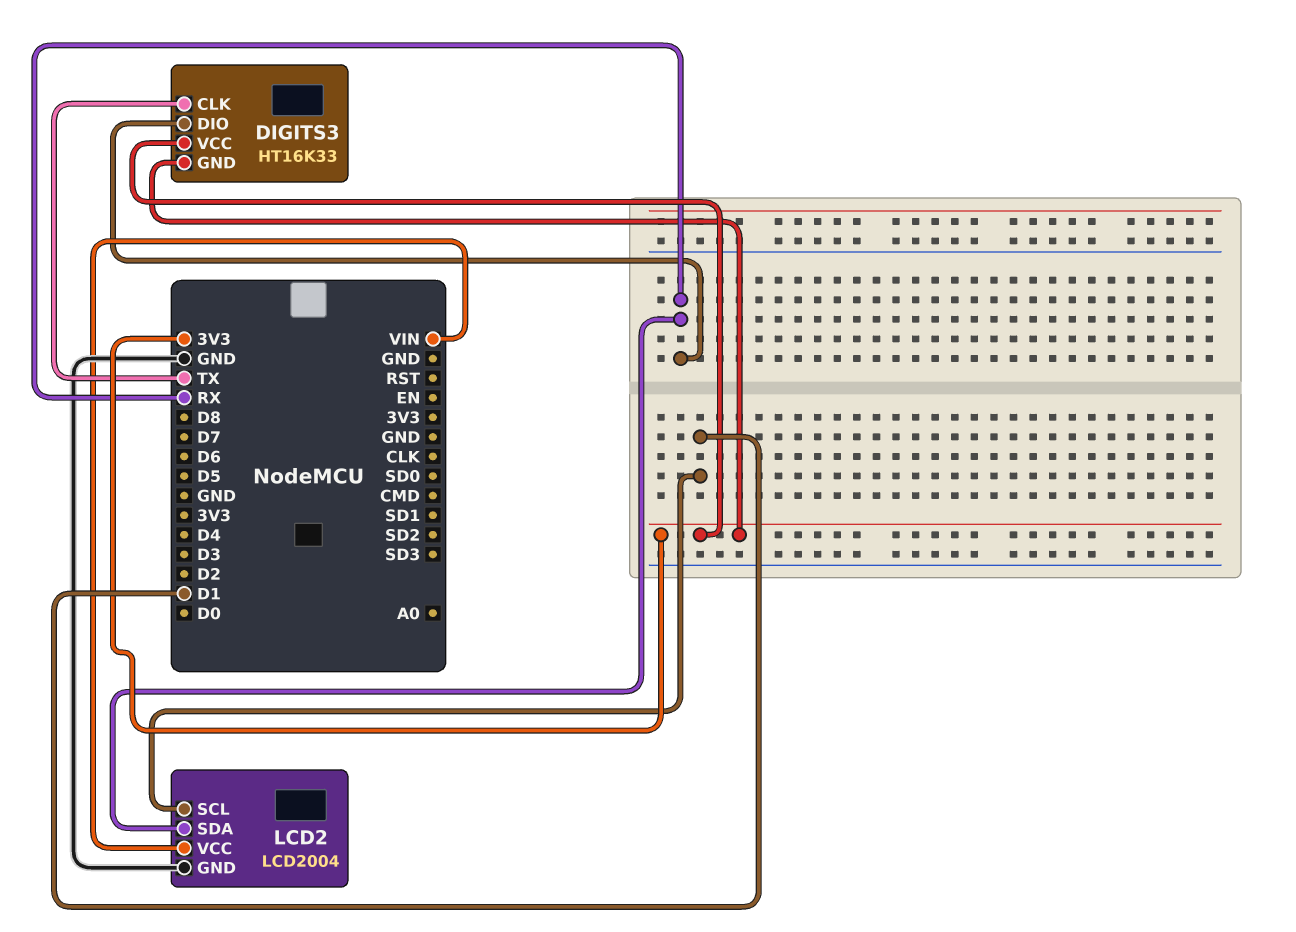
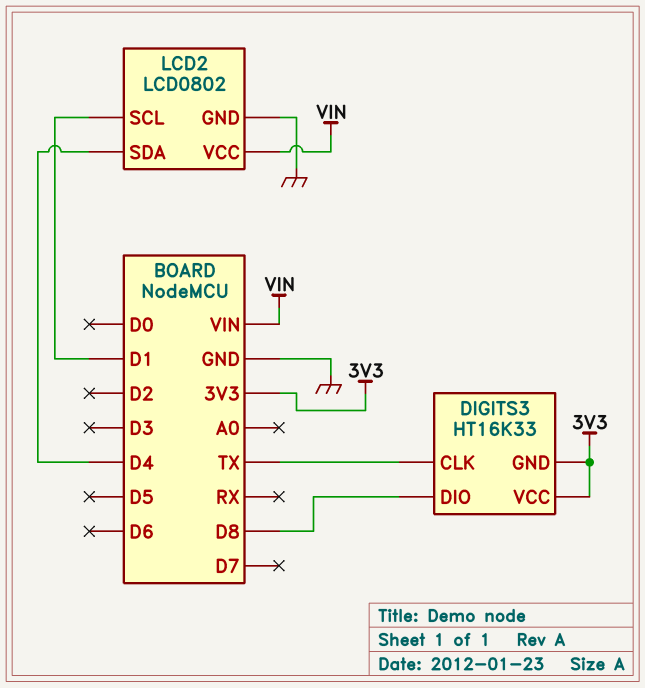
DIGITS3 pin DIO: RX -> D8
LCD2: LCD2004 -> LCD0802
LCD2 pin SDA: RX -> D4

